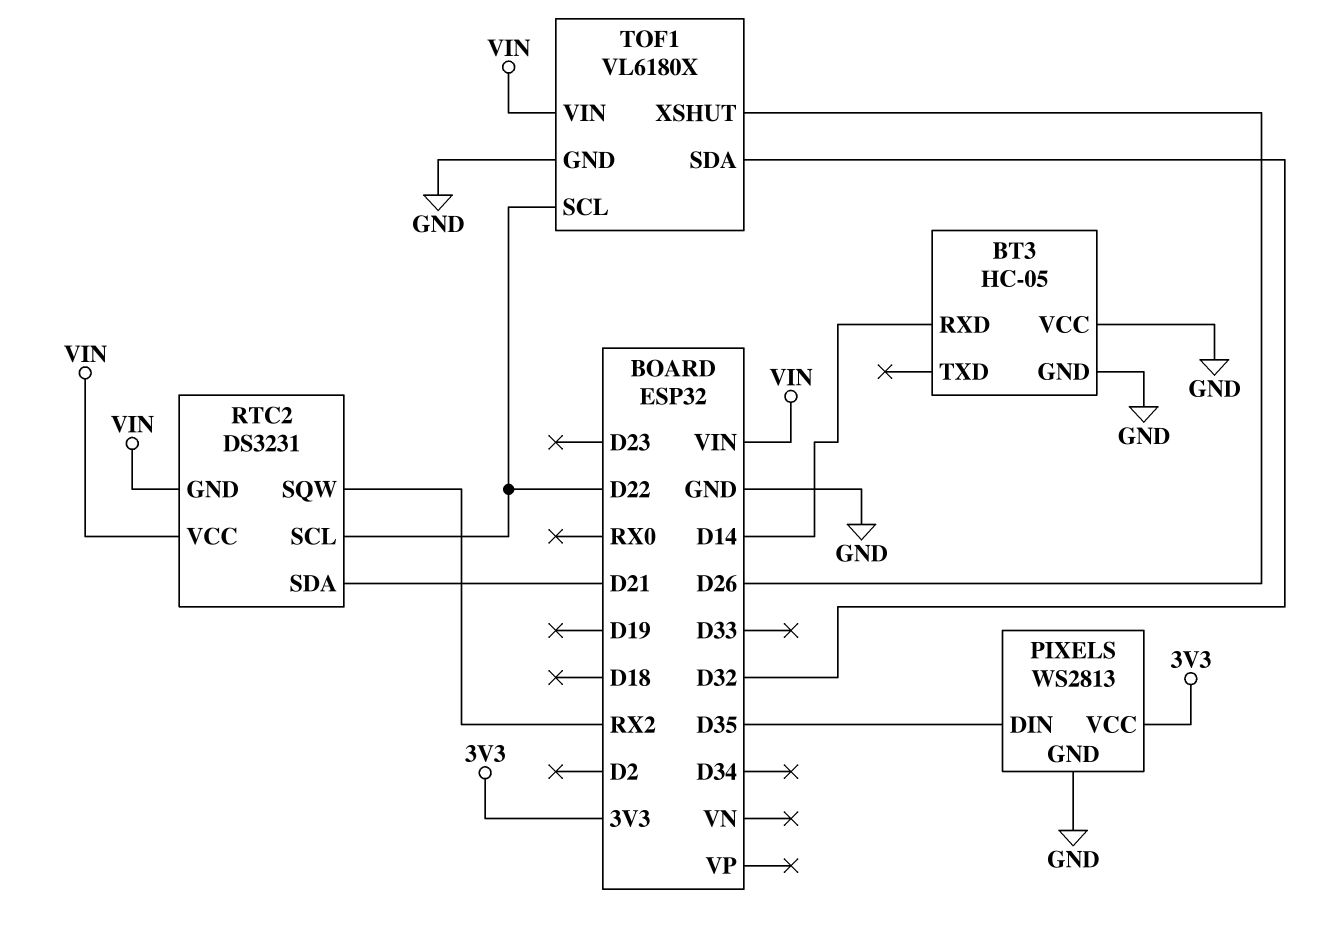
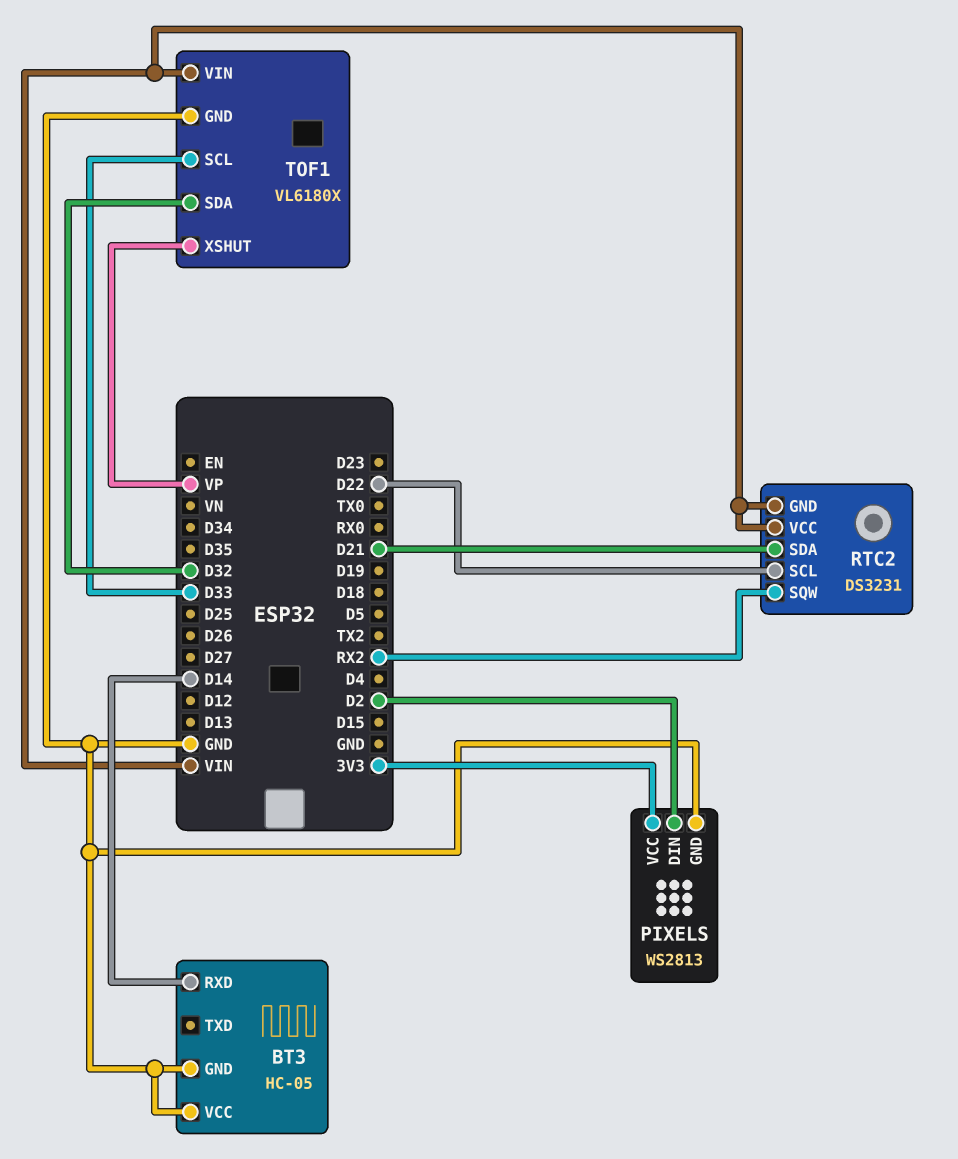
PIXELS pin DIN: D35 -> D2
TOF1 pin SCL: D22 -> D33
TOF1 pin XSHUT: D26 -> VP

